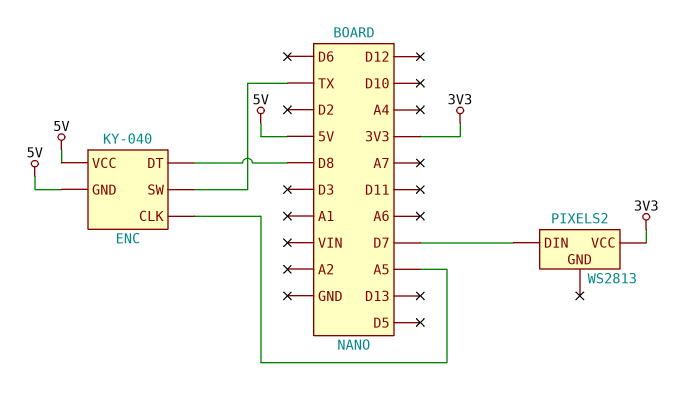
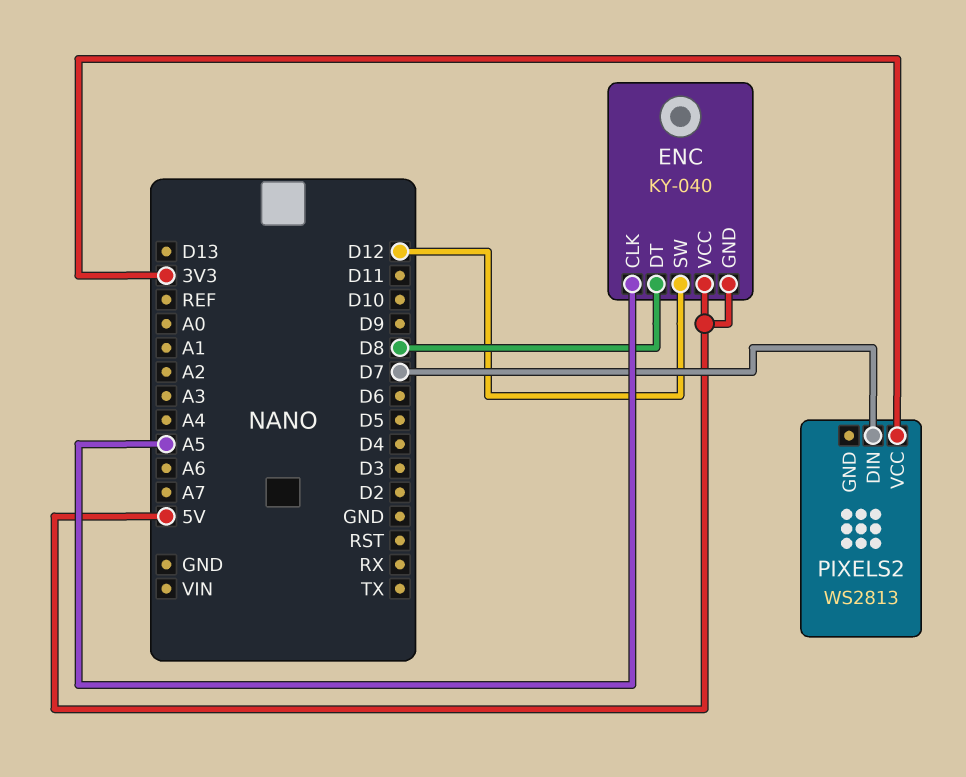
ENC pin SW: TX -> D12

